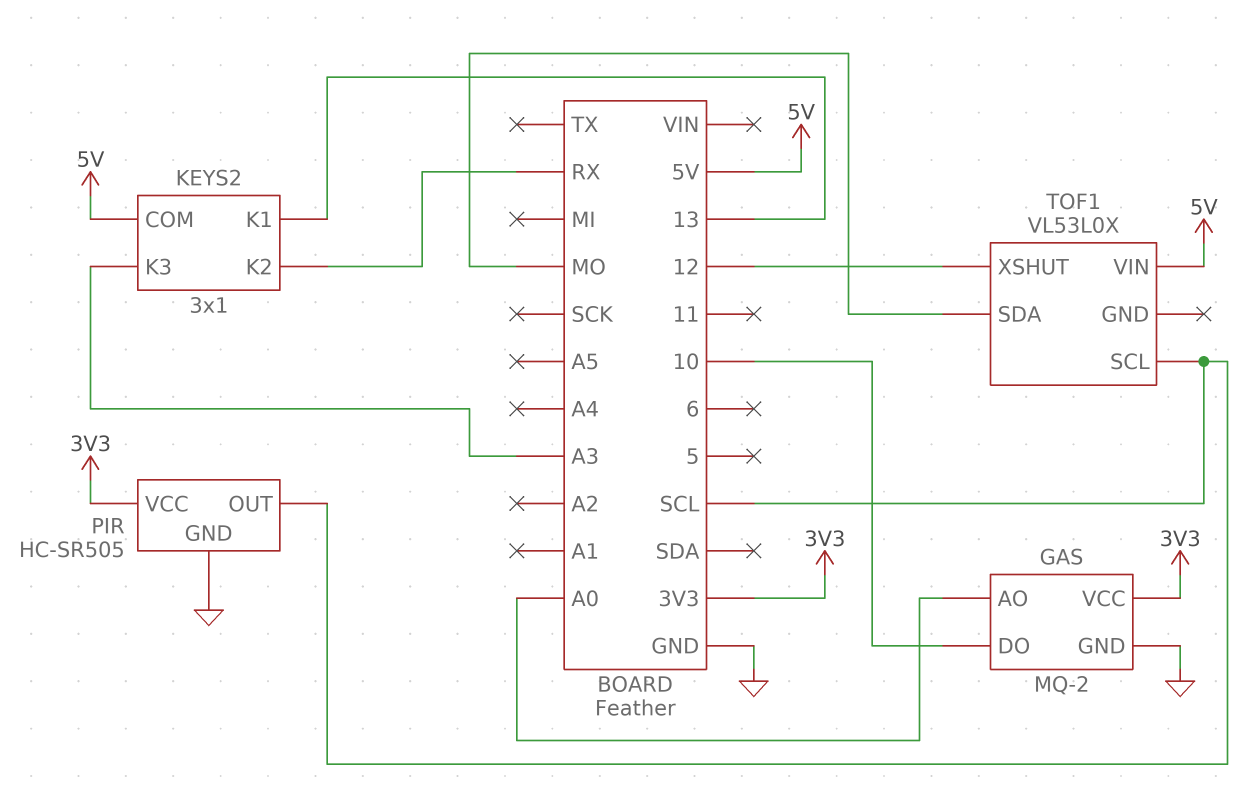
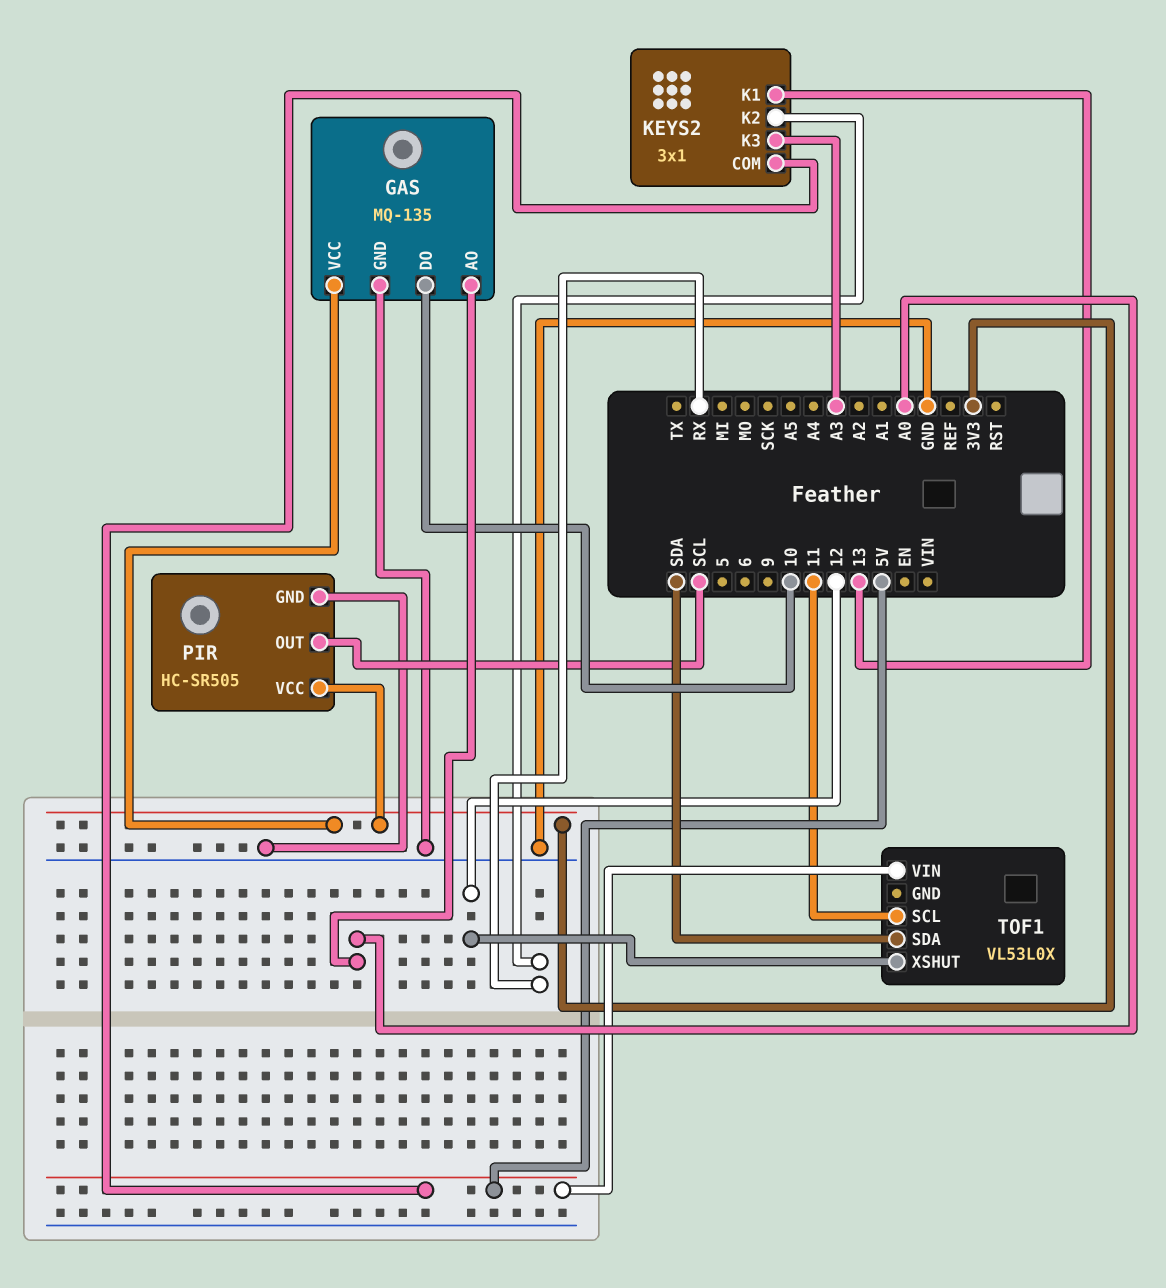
GAS: MQ-2 -> MQ-135
TOF1 pin SCL: SCL -> 11
TOF1 pin SDA: MO -> SDA

